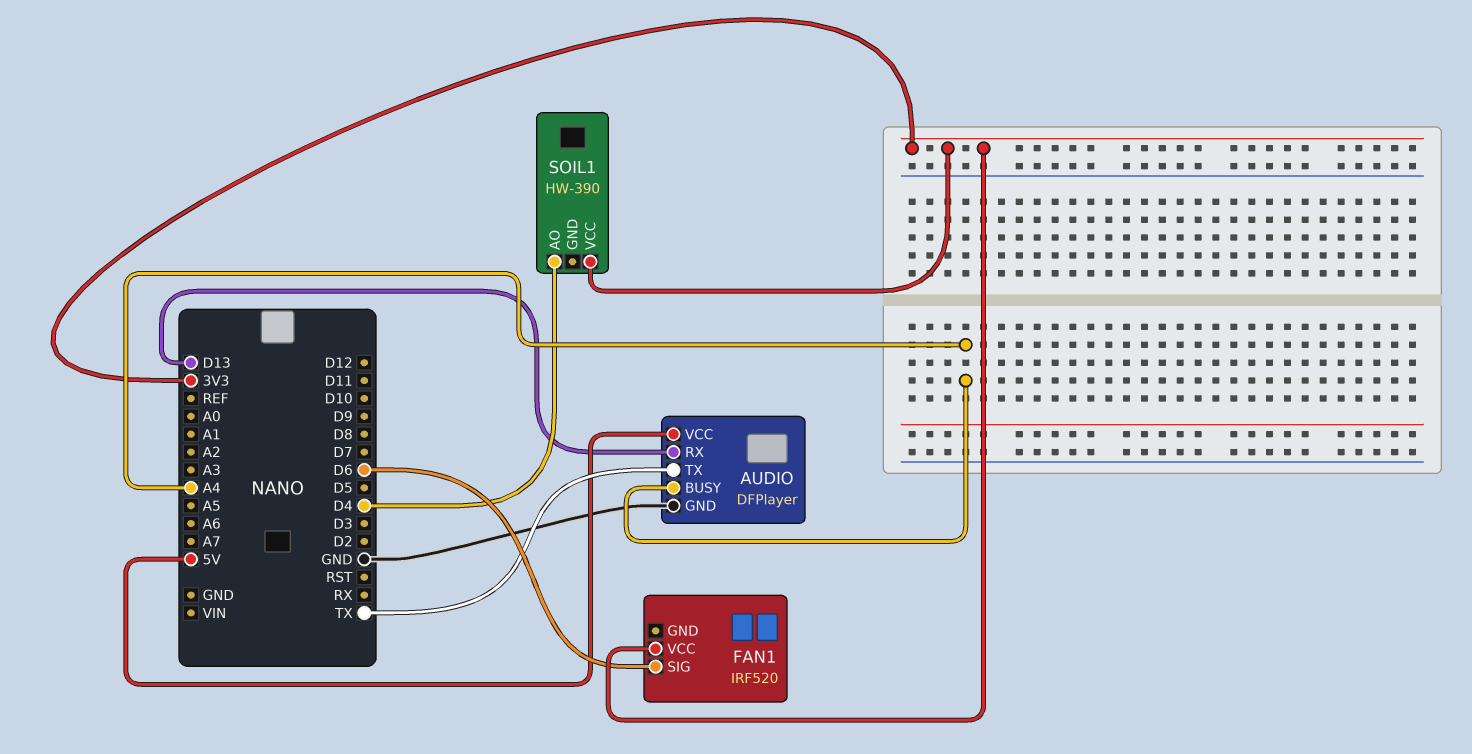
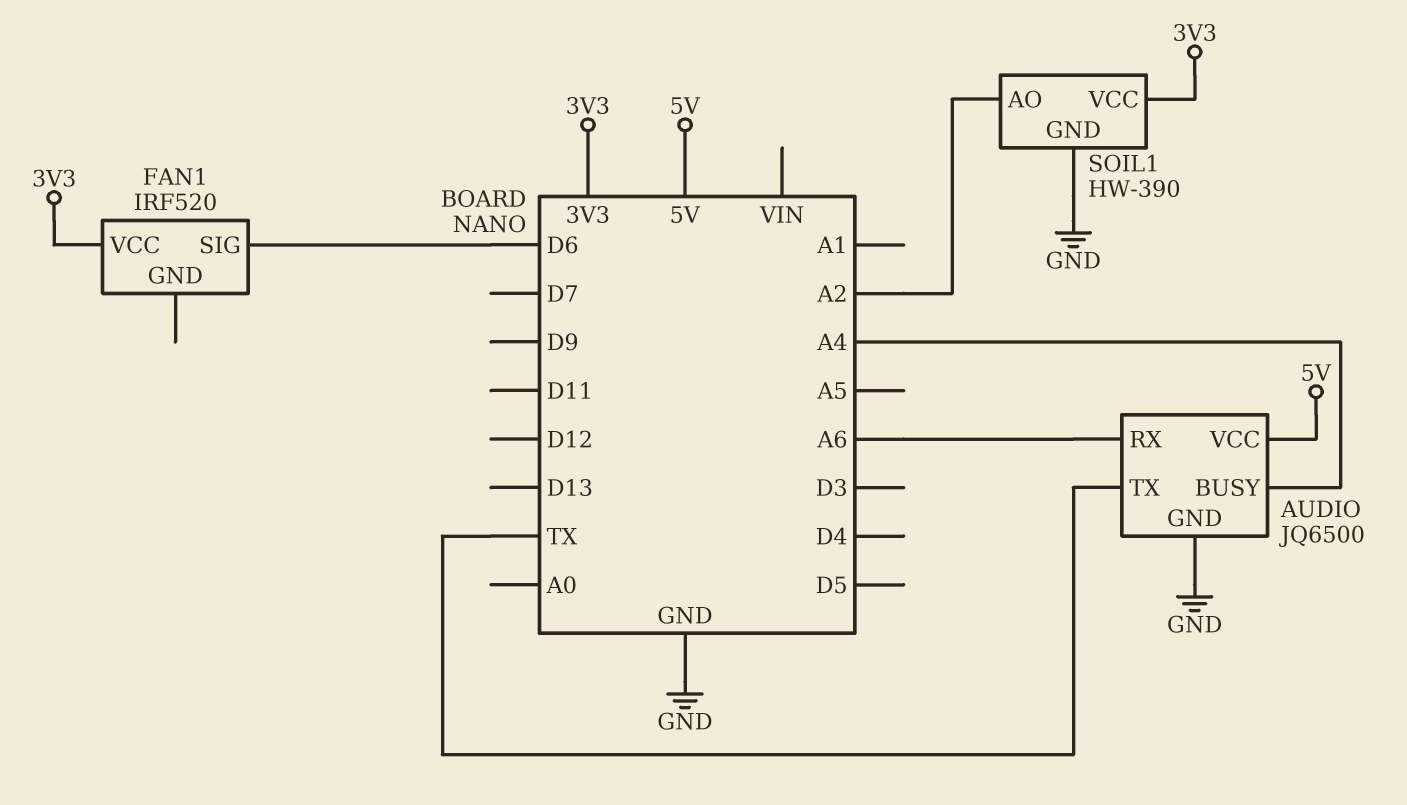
AUDIO: DFPlayer -> JQ6500
AUDIO pin RX: D13 -> A6
SOIL1 pin AO: D4 -> A2
SOIL1 pin GND: none -> GND

